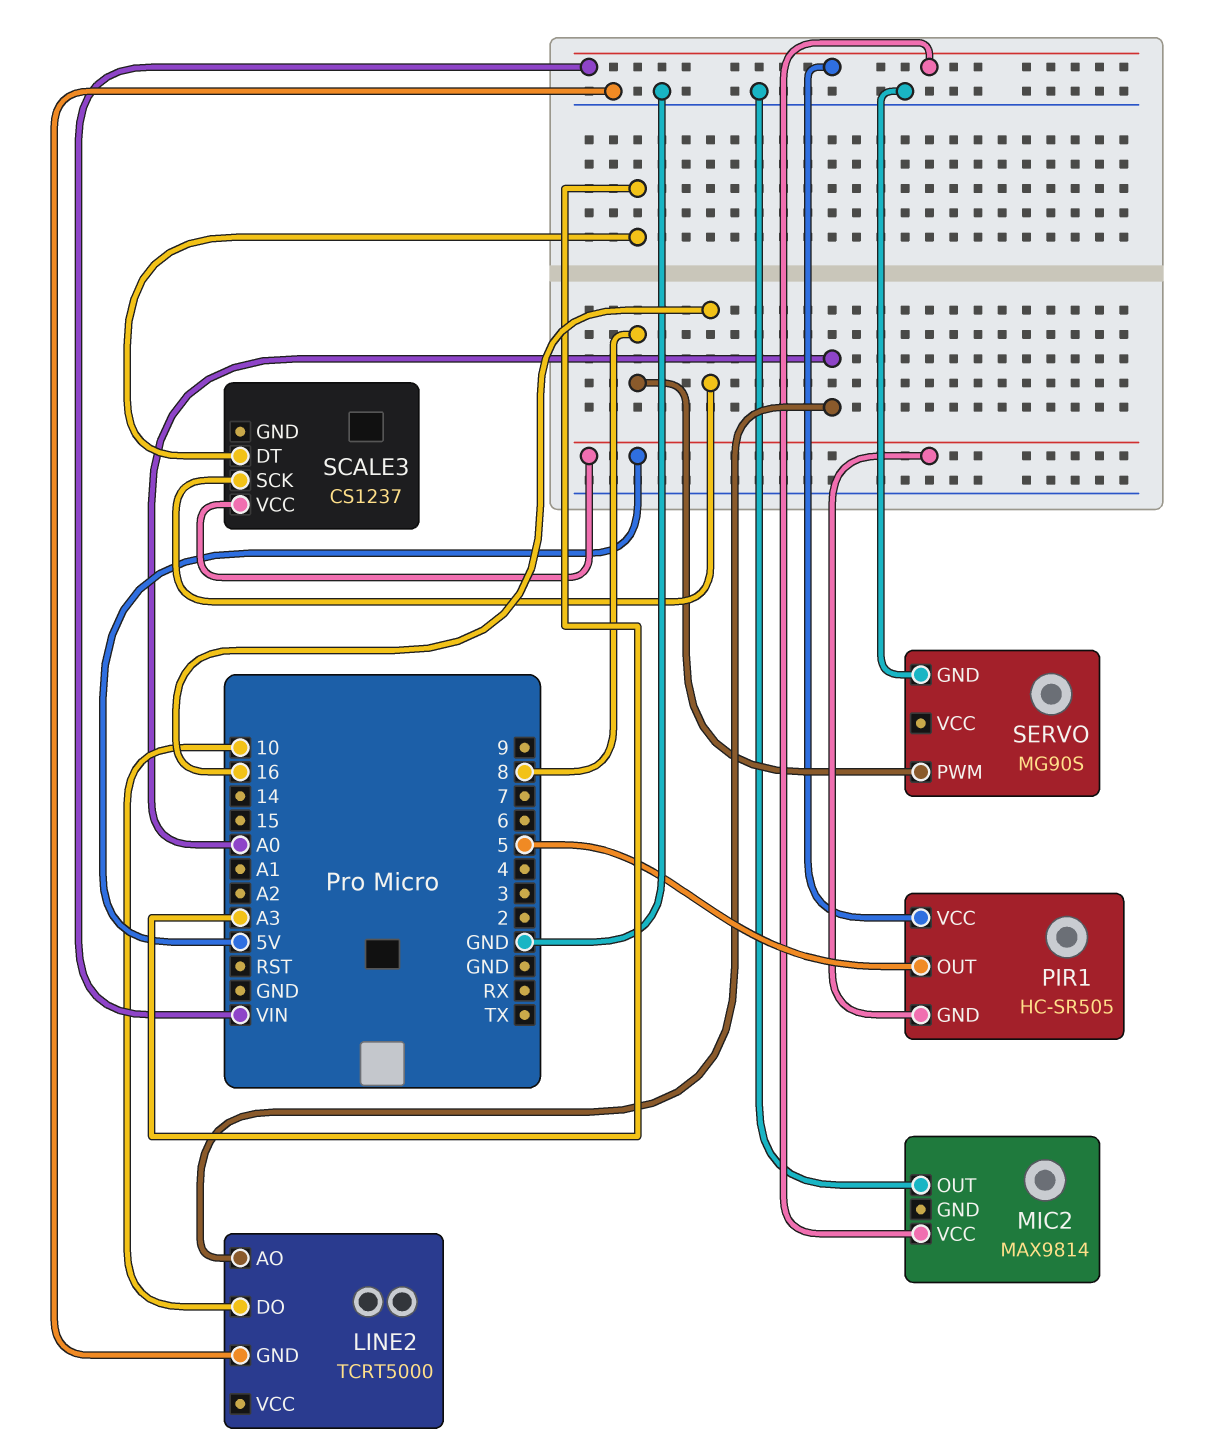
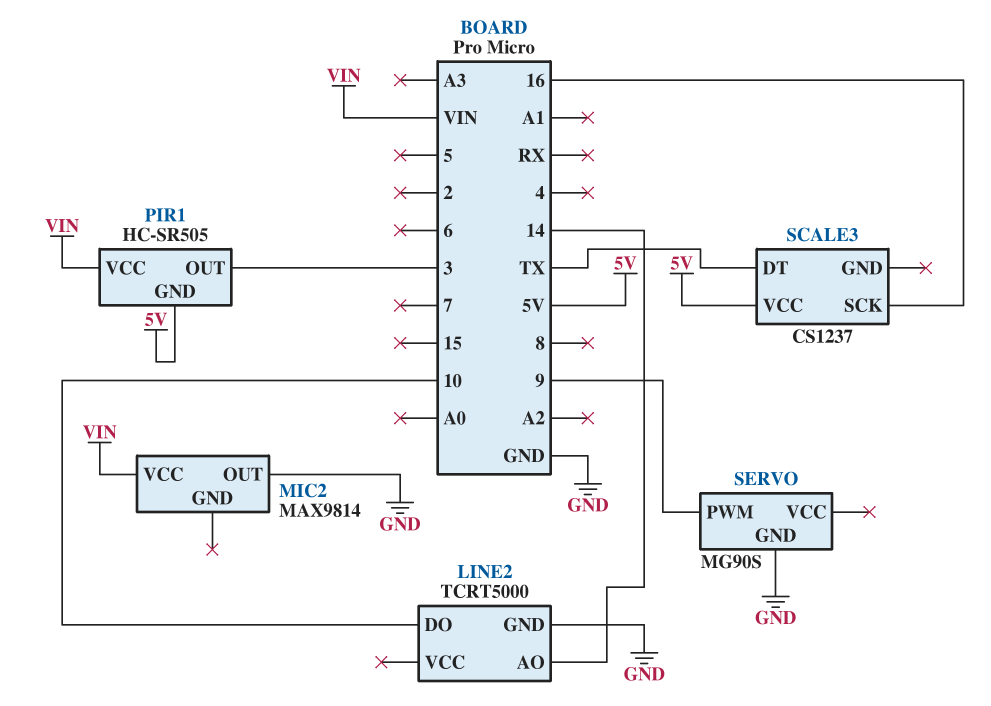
LINE2 pin AO: A0 -> 14
PIR1 pin OUT: 5 -> 3
SCALE3 pin DT: A3 -> TX
SERVO pin PWM: 8 -> 9

